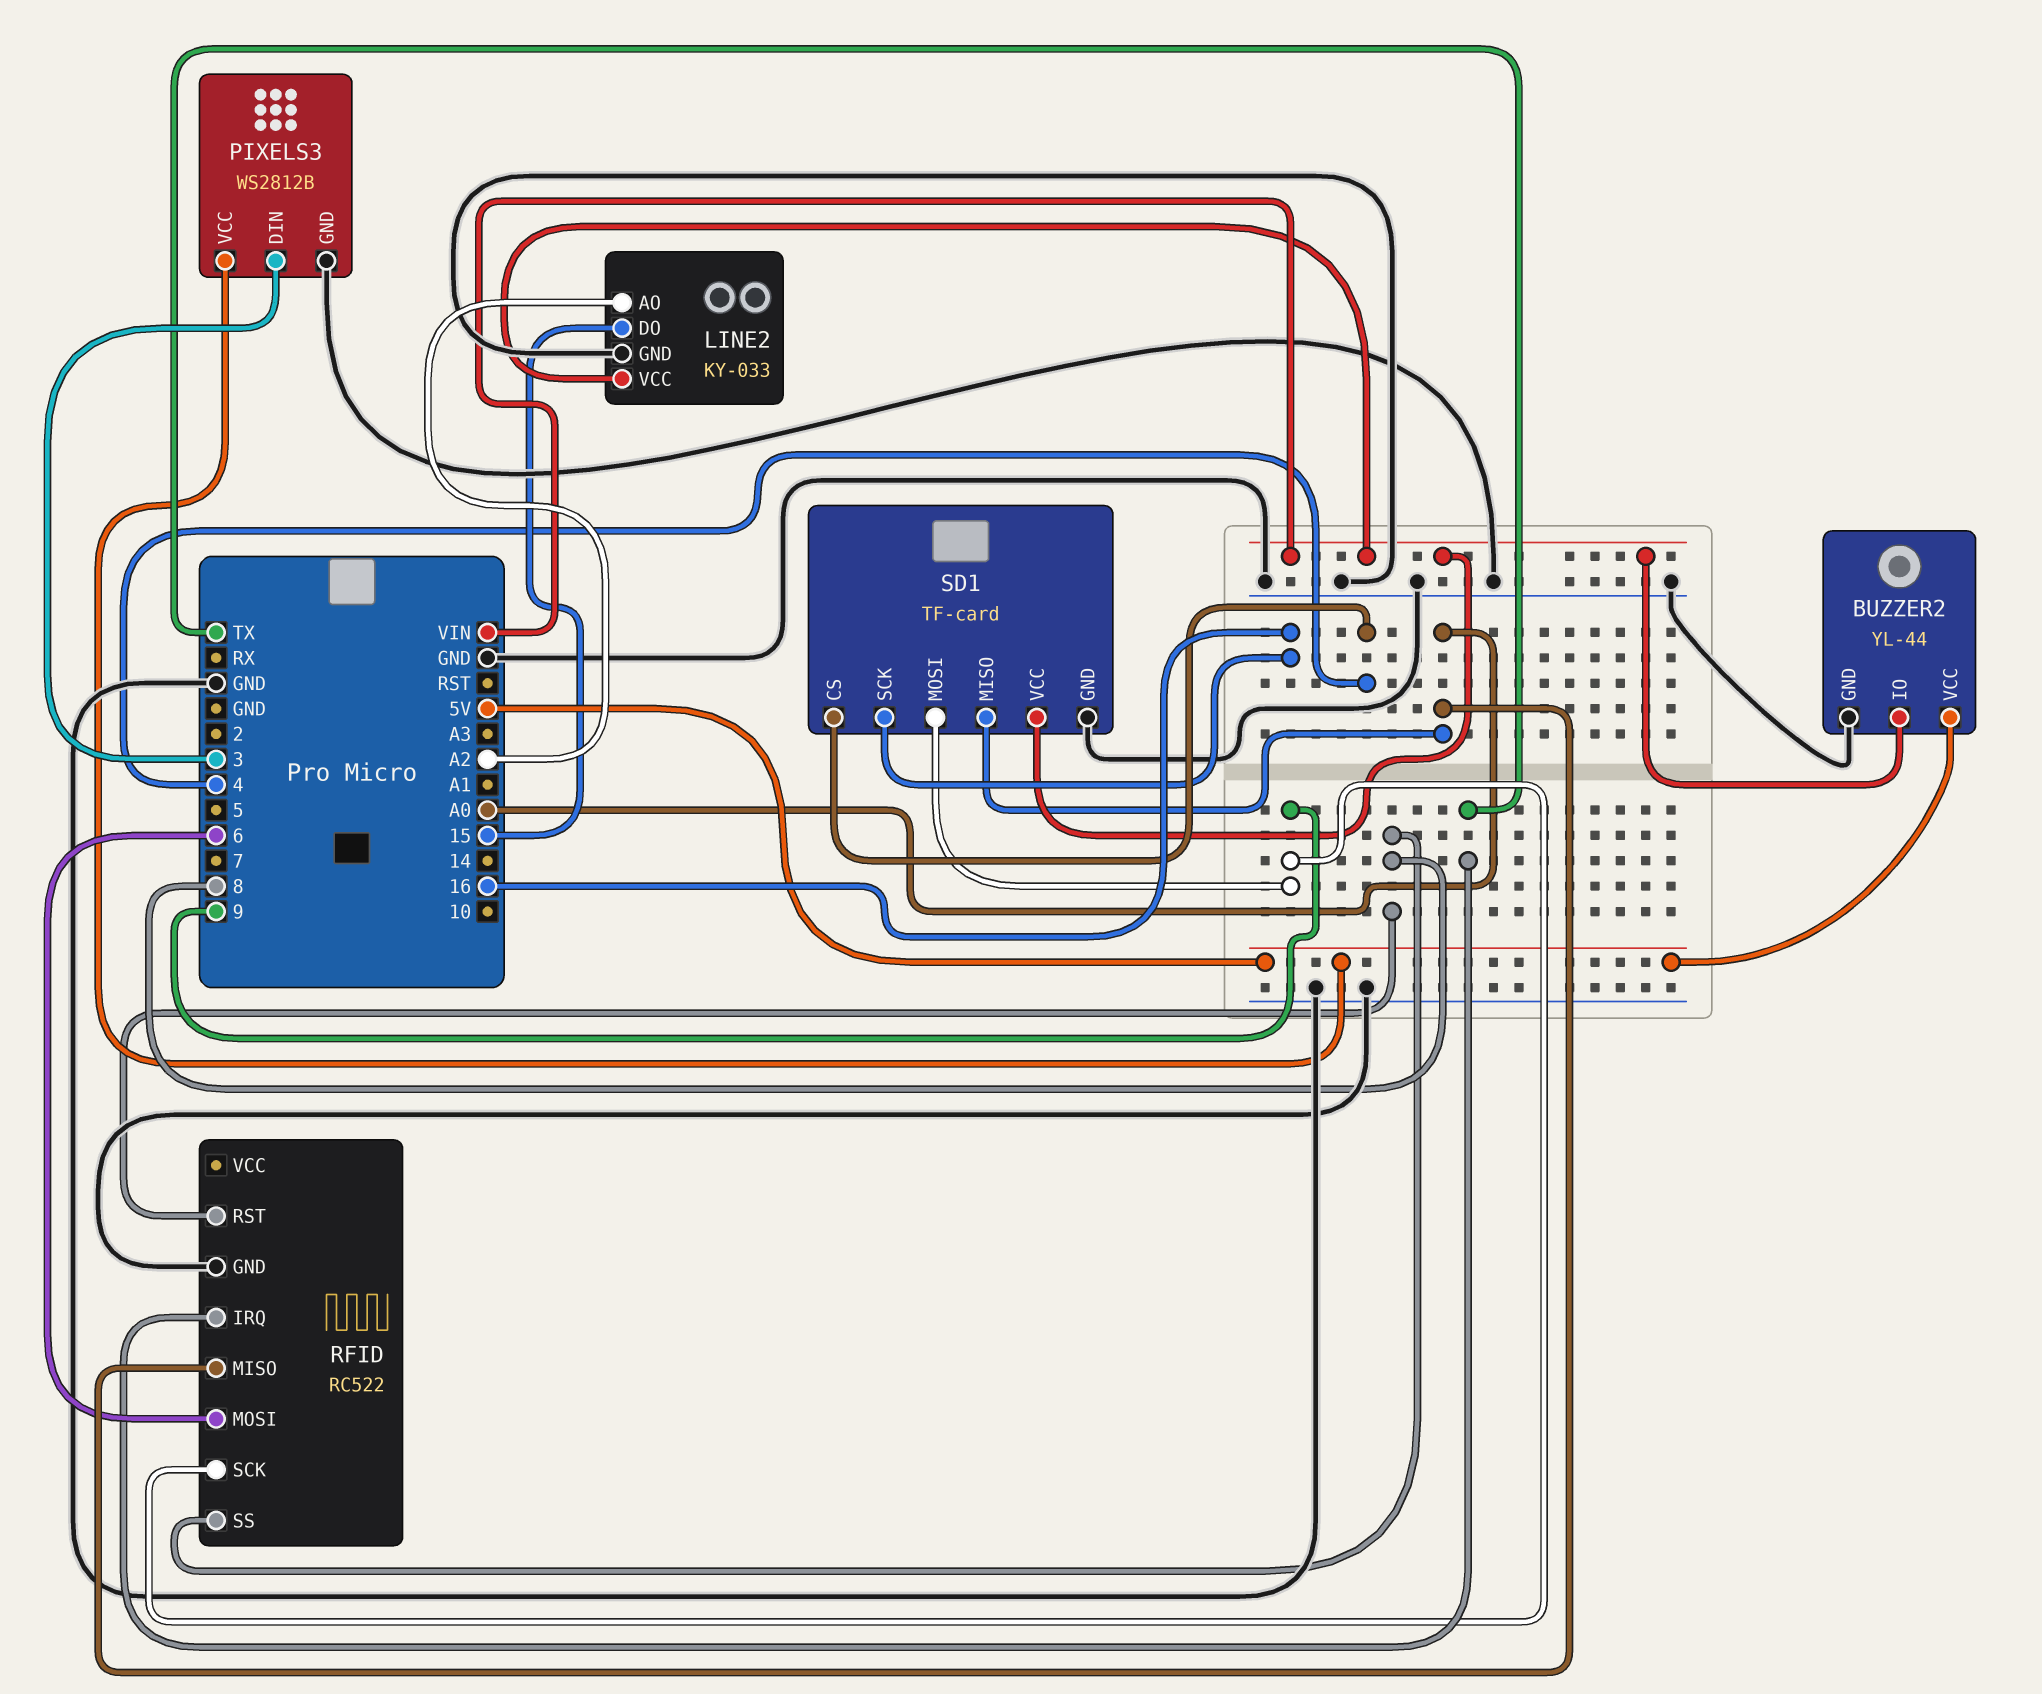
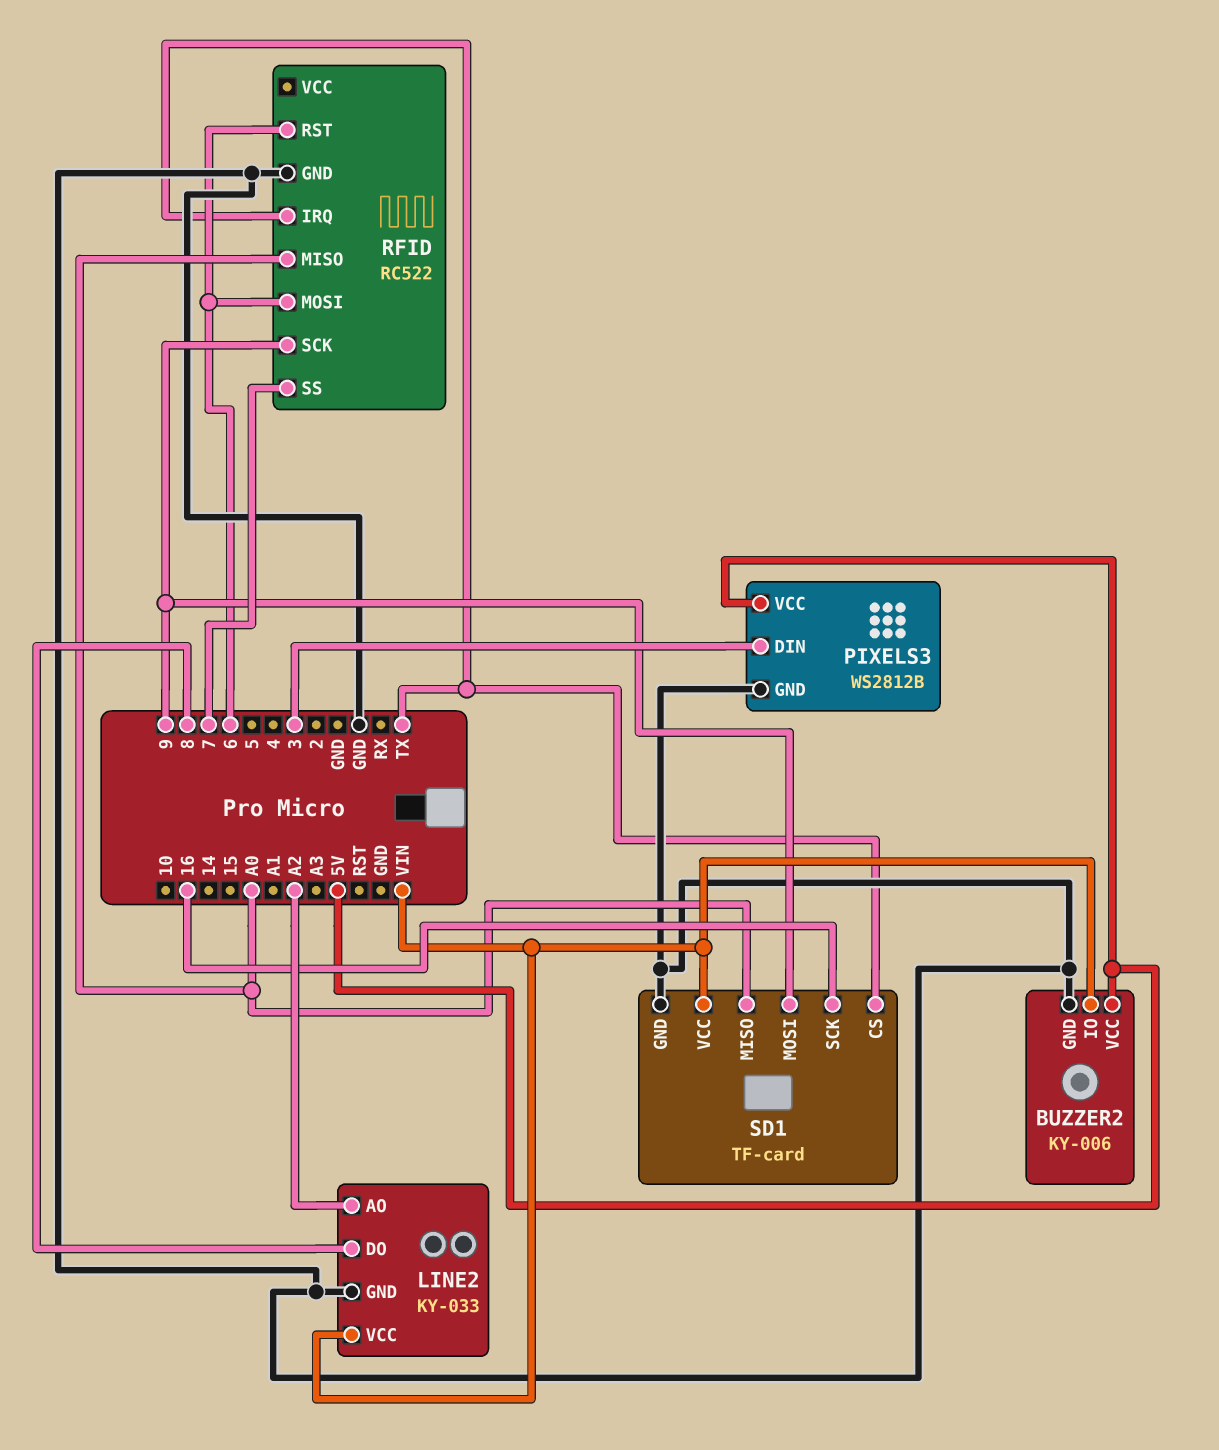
BUZZER2: YL-44 -> KY-006
LINE2 pin DO: 15 -> 8
RFID pin RST: 8 -> 6
RFID pin SS: 8 -> 7
SD1 pin CS: 4 -> TX

